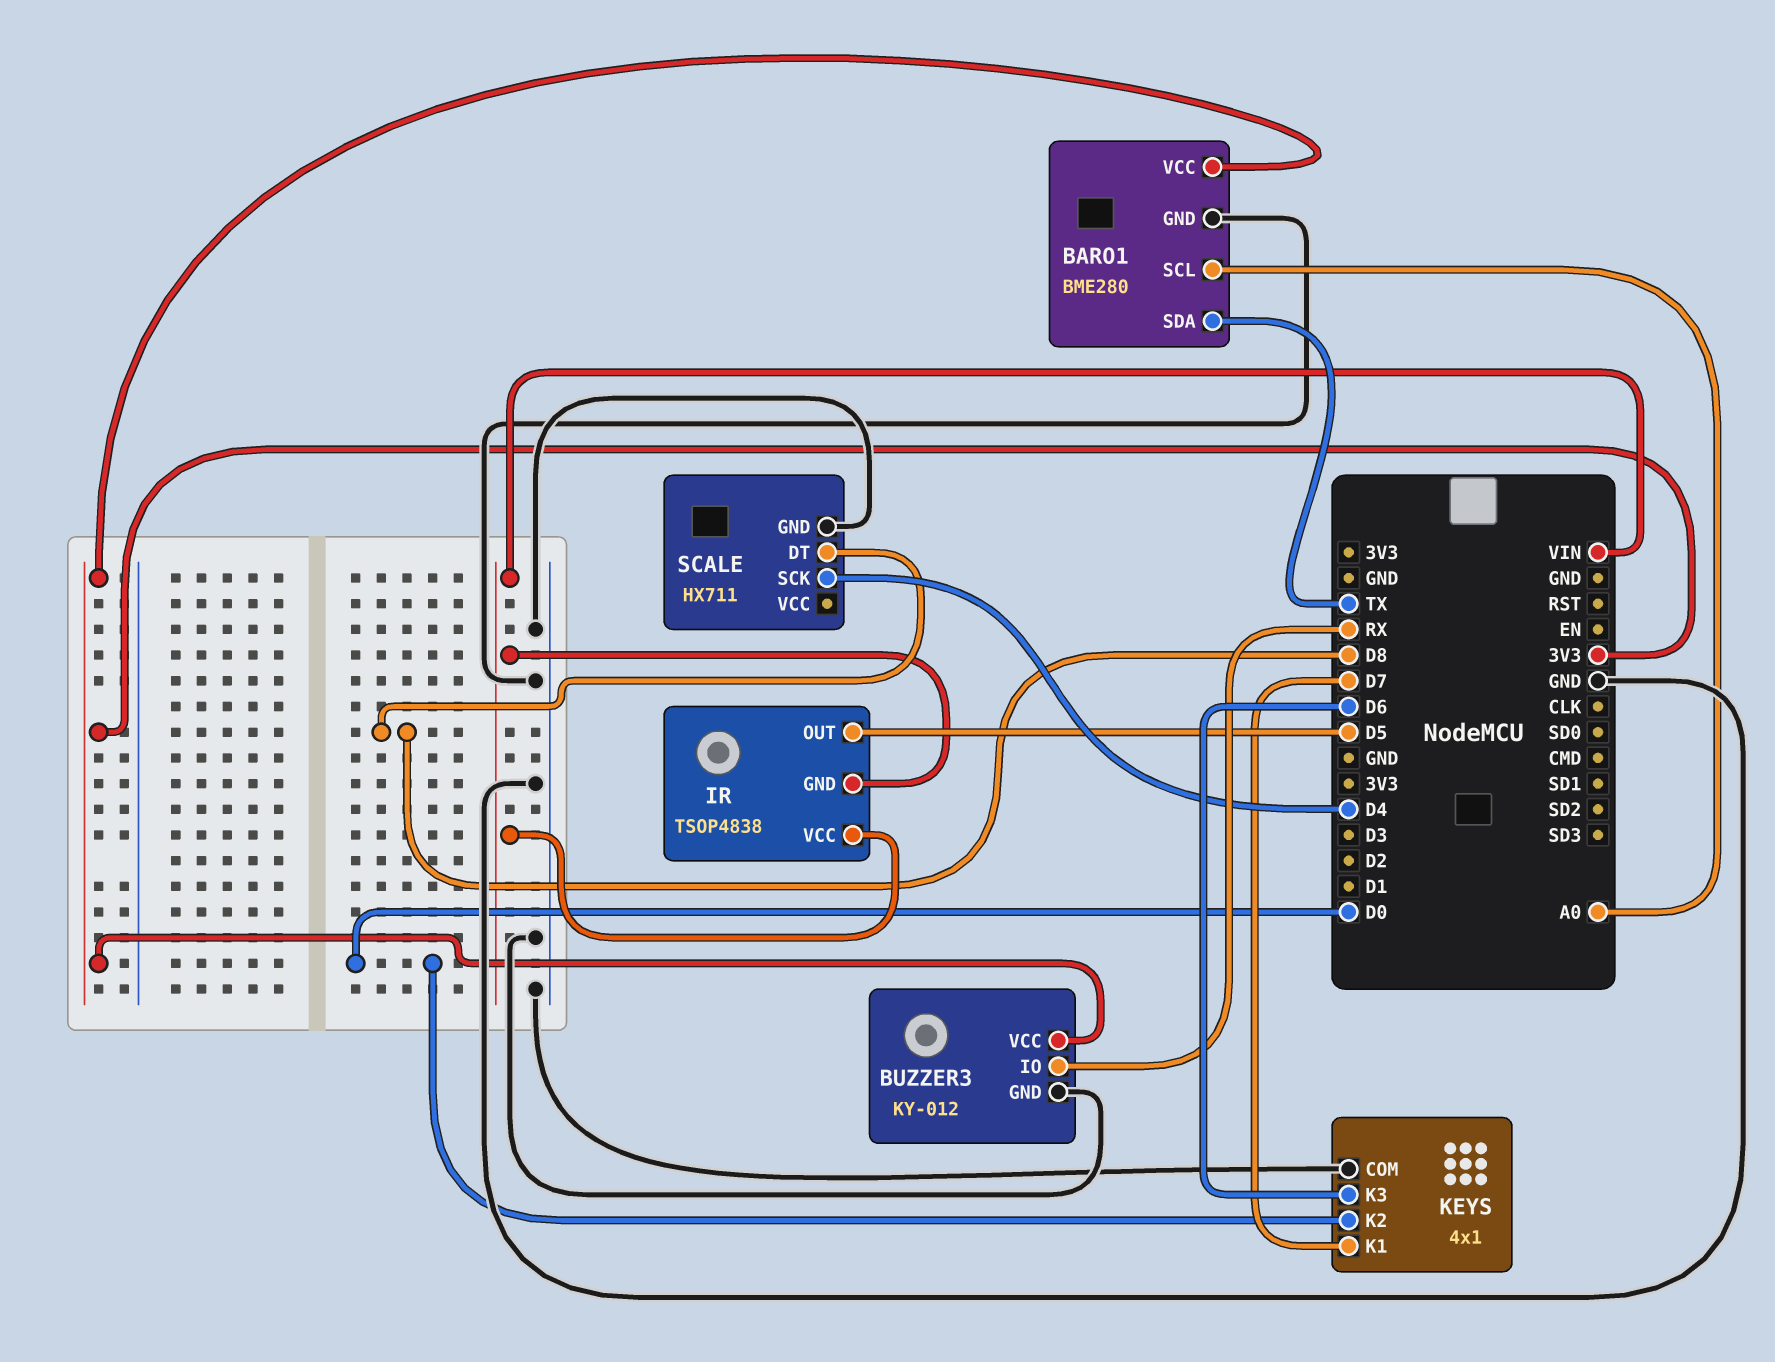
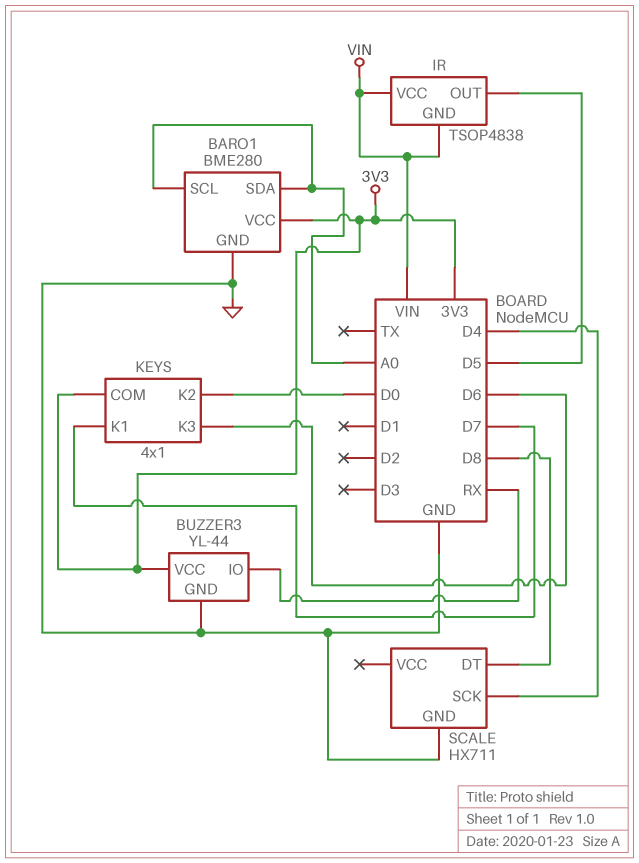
BARO1 pin SDA: TX -> A0
BUZZER3: KY-012 -> YL-44
KEYS pin COM: GND -> 3V3

